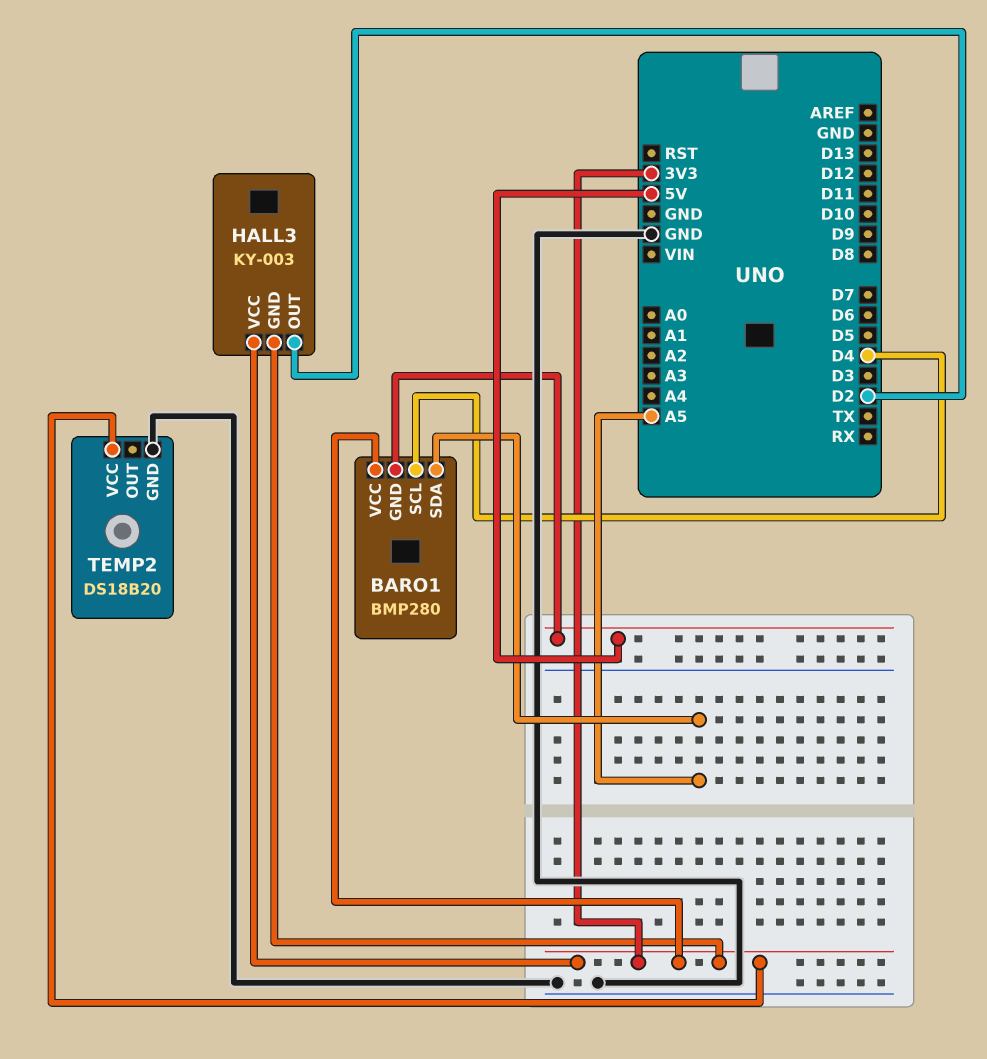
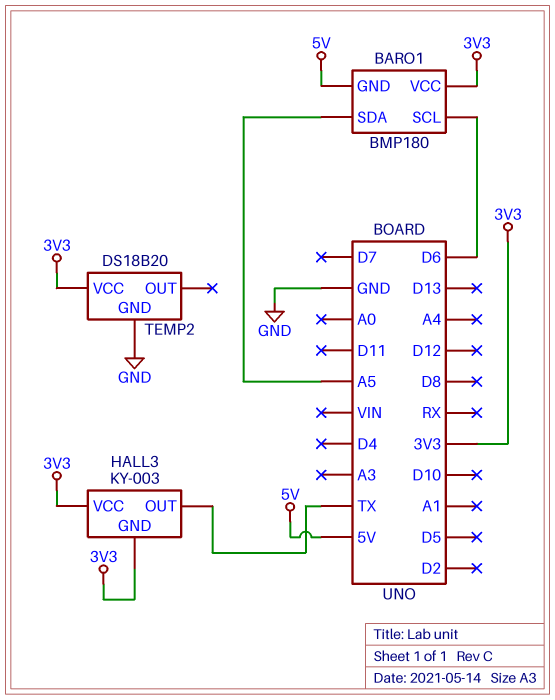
BARO1: BMP280 -> BMP180
BARO1 pin SCL: D4 -> D6
HALL3 pin OUT: D2 -> TX

